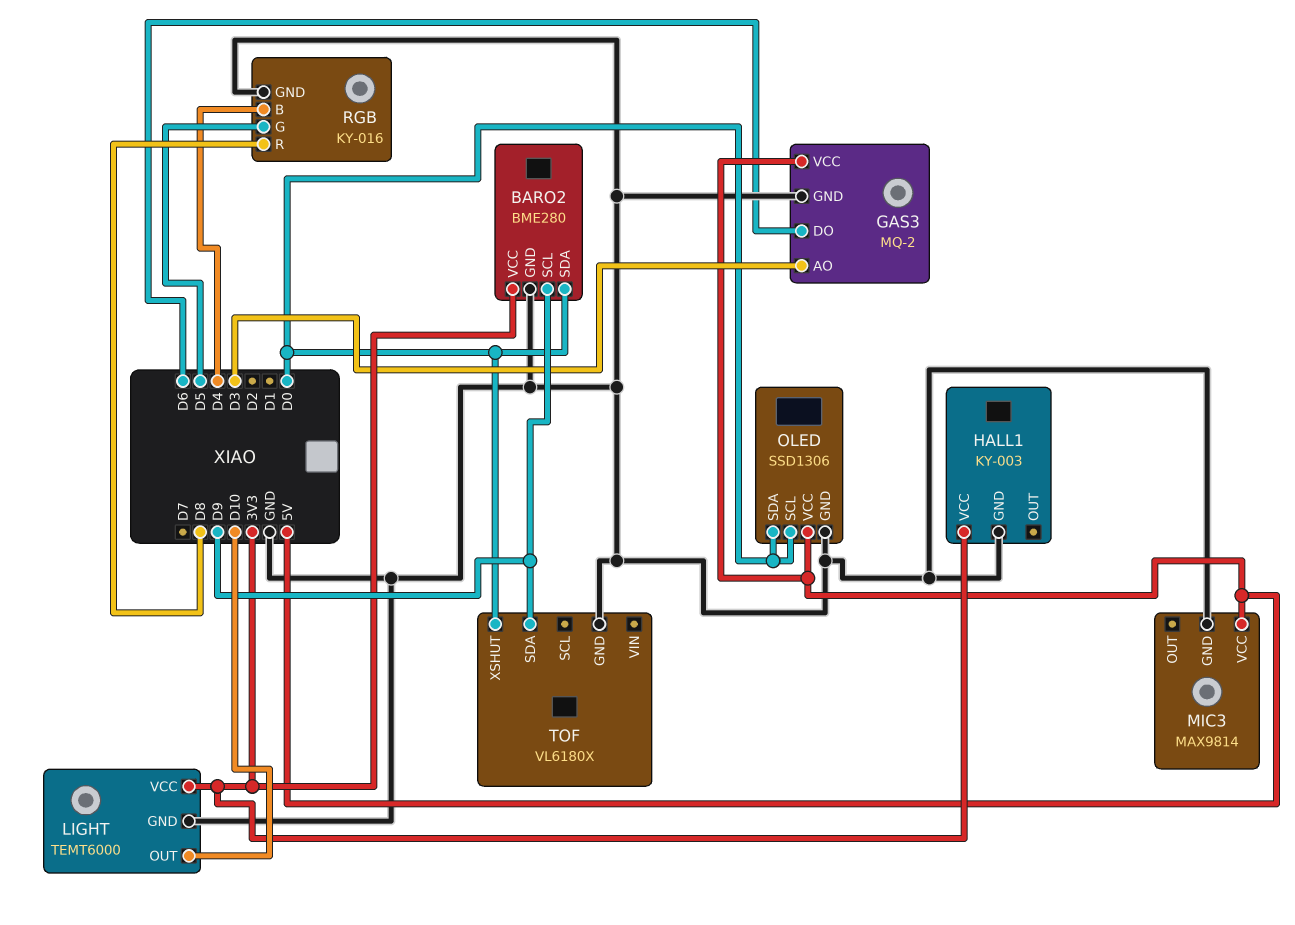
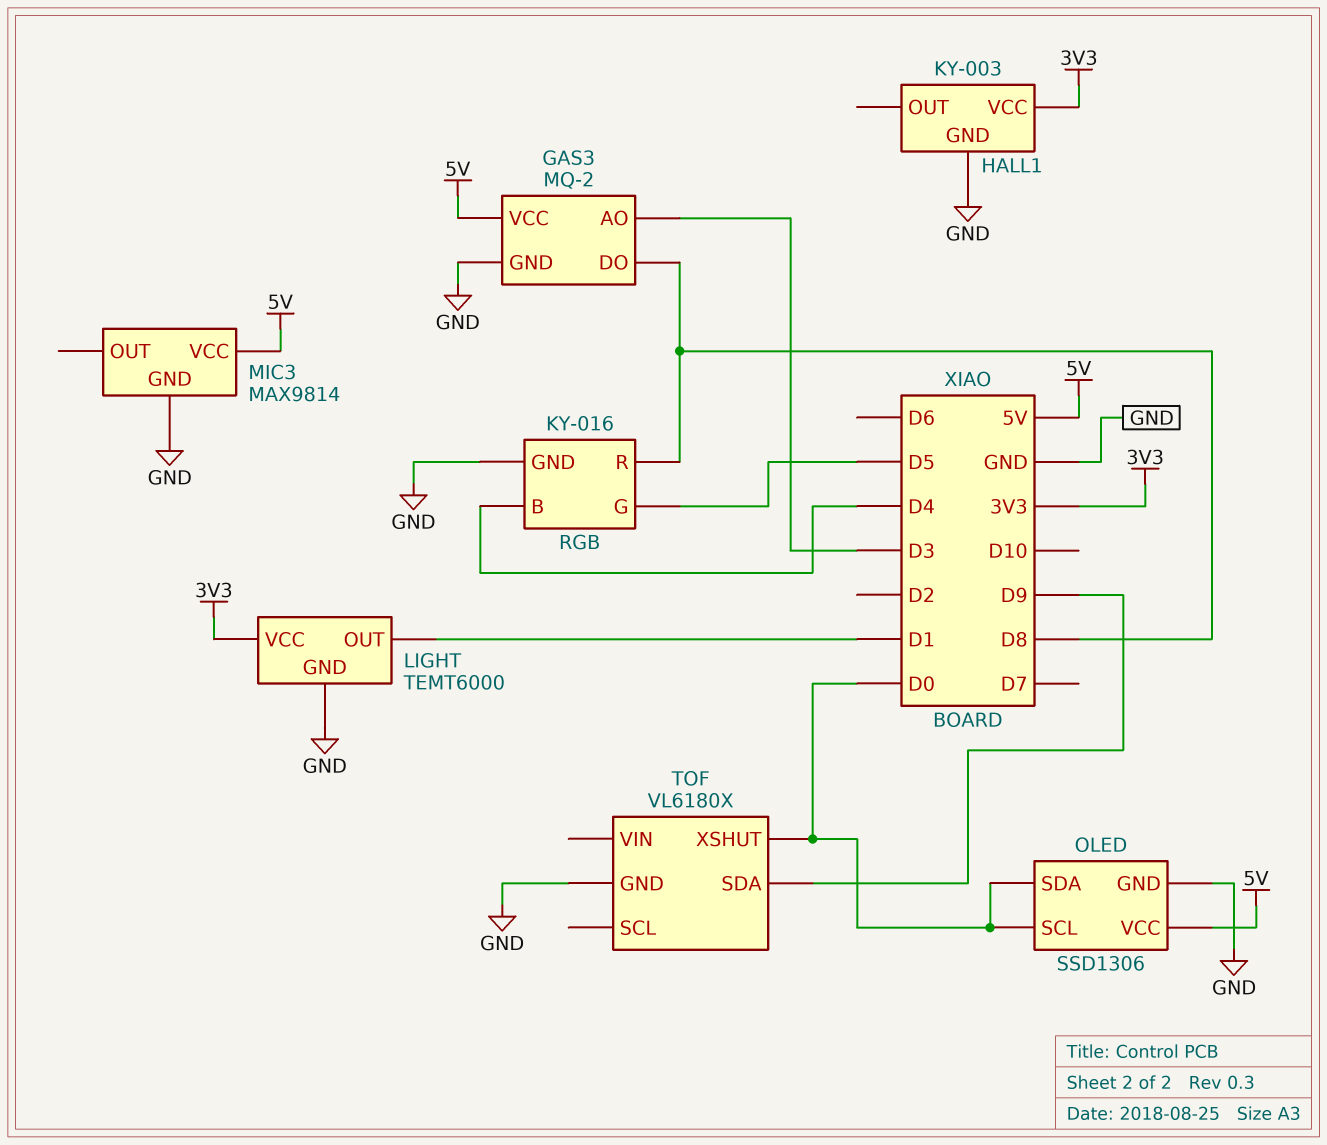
BARO2: BME280 -> none
BARO2 pin GND: GND -> none
BARO2 pin SCL: D9 -> none
BARO2 pin SDA: D0 -> none
BARO2 pin VCC: 3V3 -> none
GAS3 pin DO: D6 -> D8
LIGHT pin OUT: D10 -> D1

